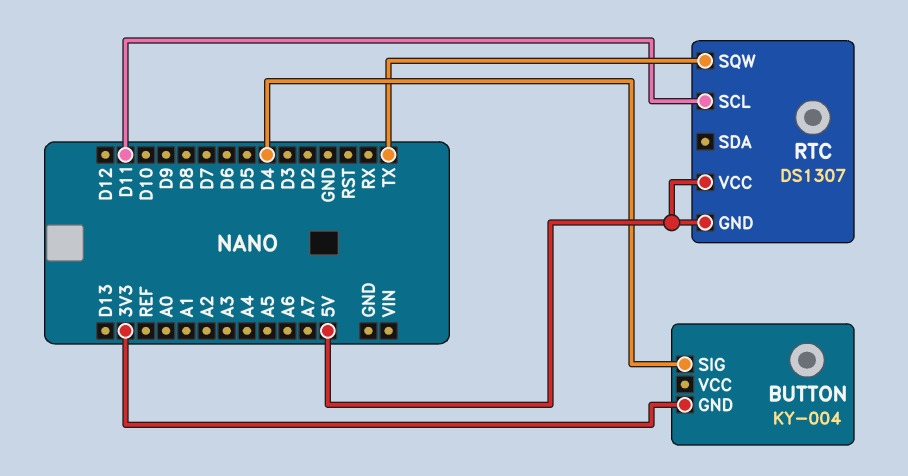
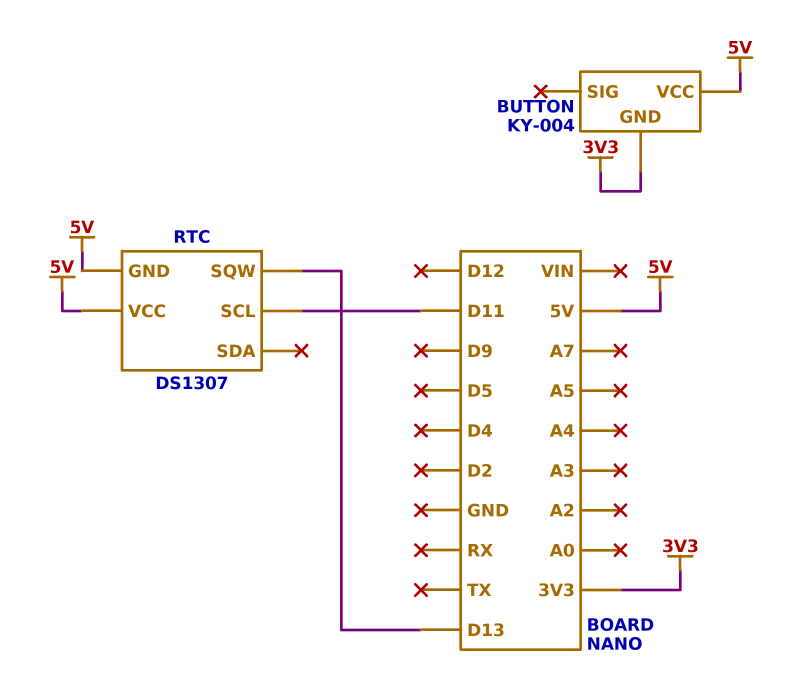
BUTTON pin SIG: D4 -> none
BUTTON pin VCC: none -> 5V
RTC pin SQW: TX -> D13

